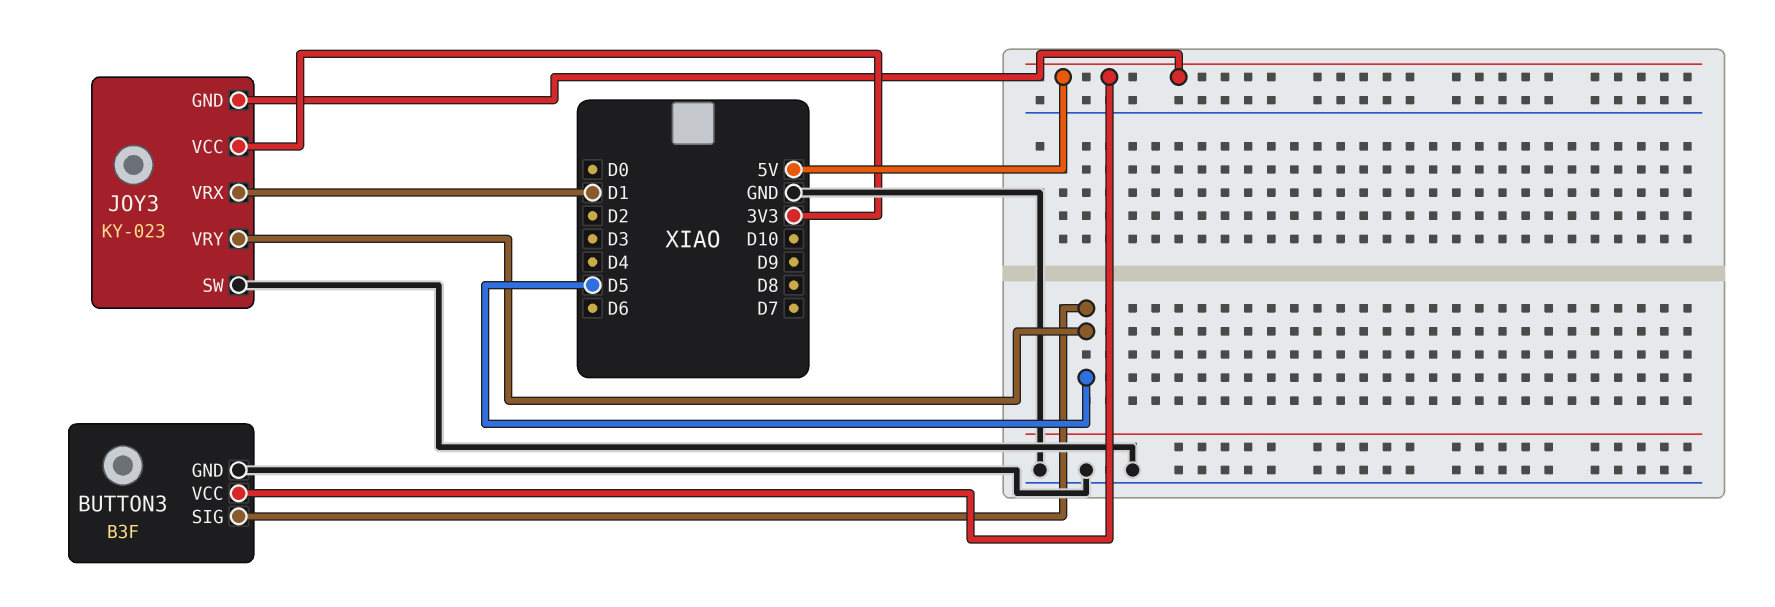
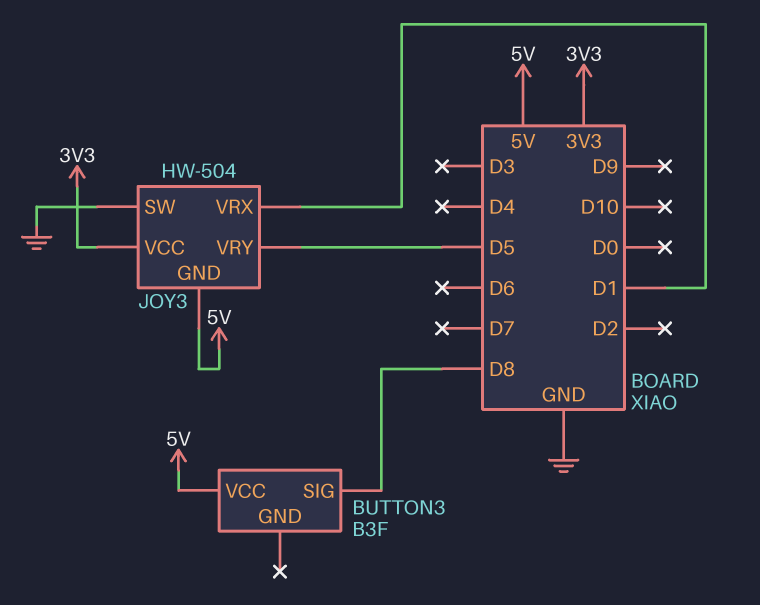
BUTTON3 pin GND: GND -> none
BUTTON3 pin SIG: D5 -> D8
JOY3: KY-023 -> HW-504

